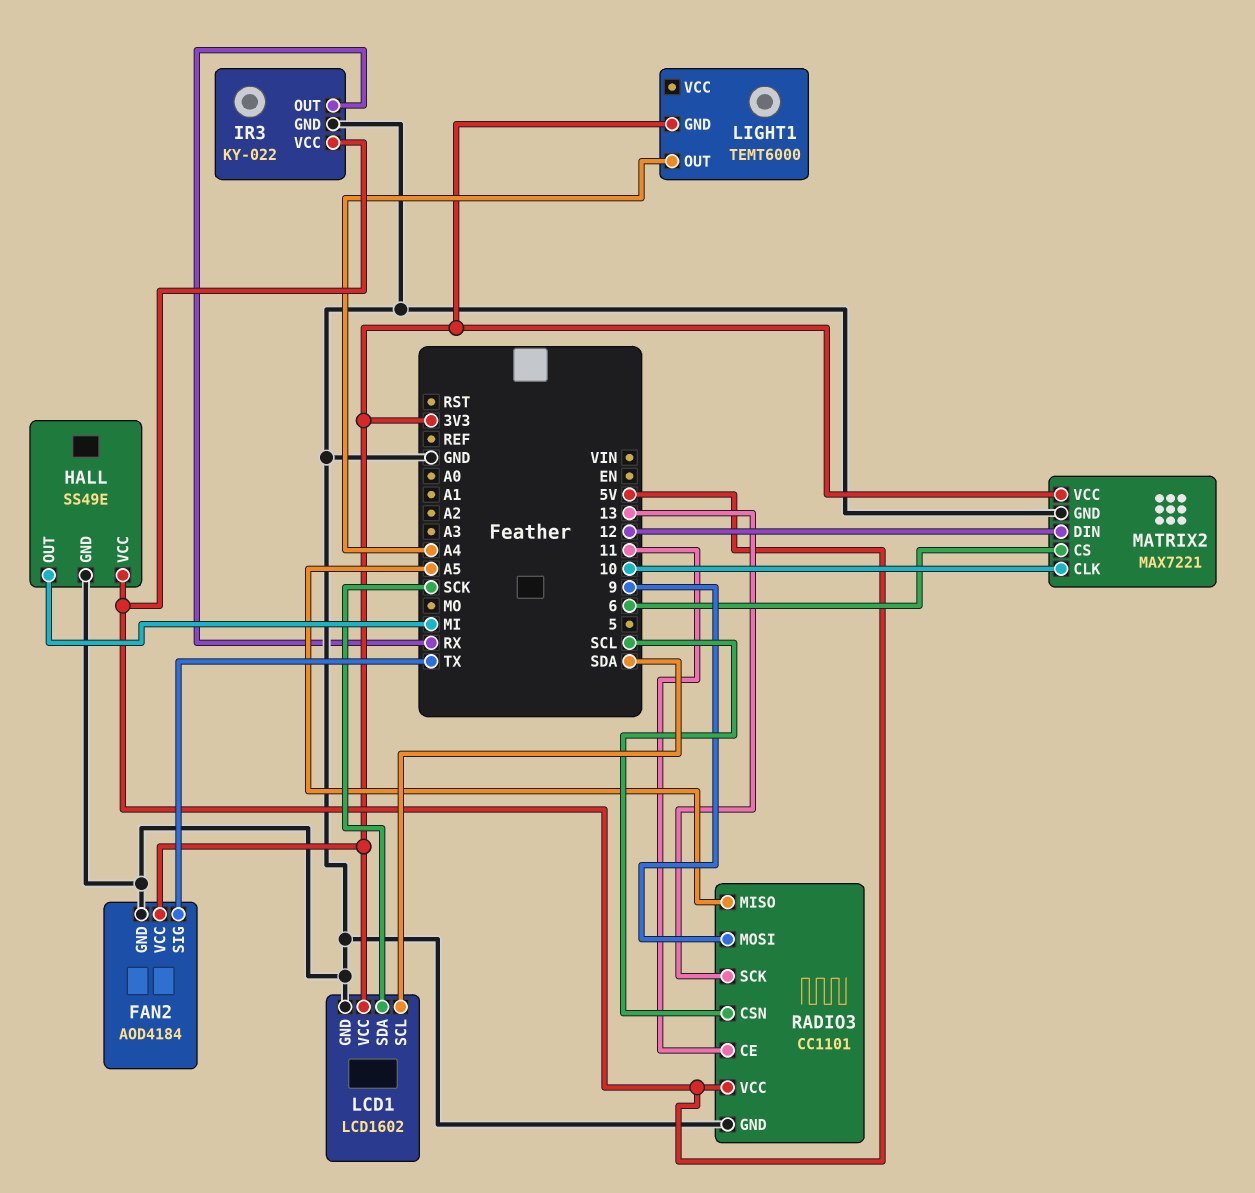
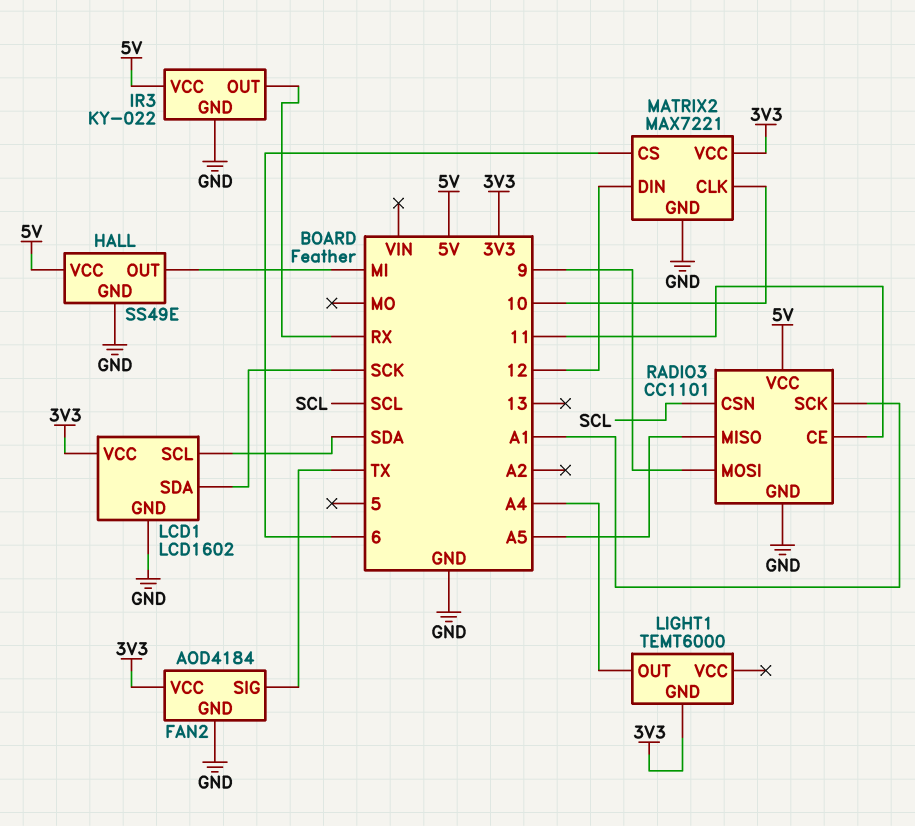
RADIO3 pin SCK: 13 -> A1

